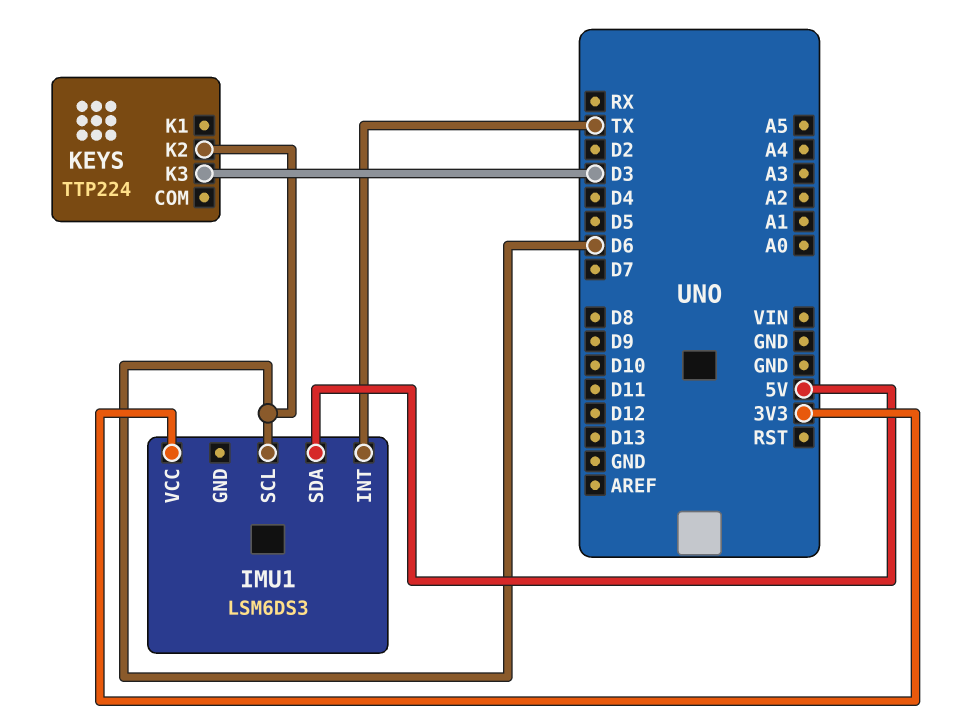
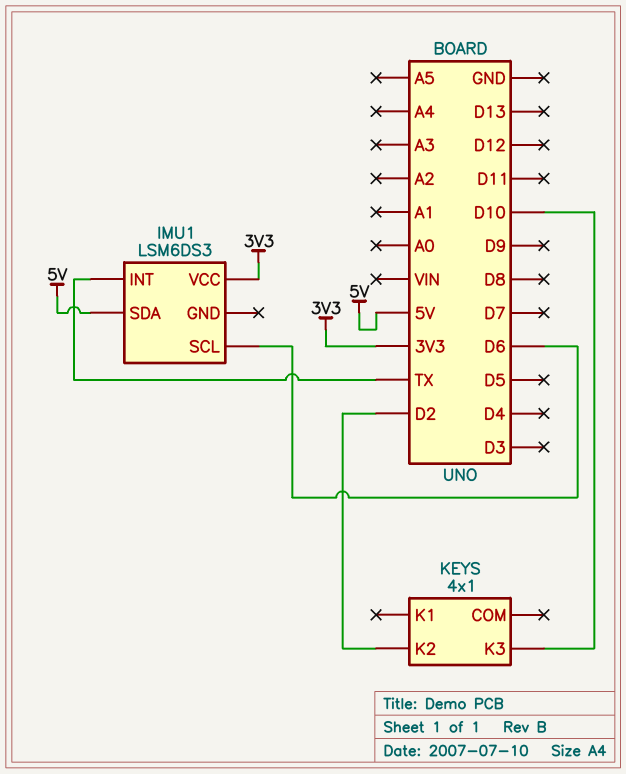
KEYS: TTP224 -> 4x1
KEYS pin K2: D6 -> D2
KEYS pin K3: D3 -> D10

